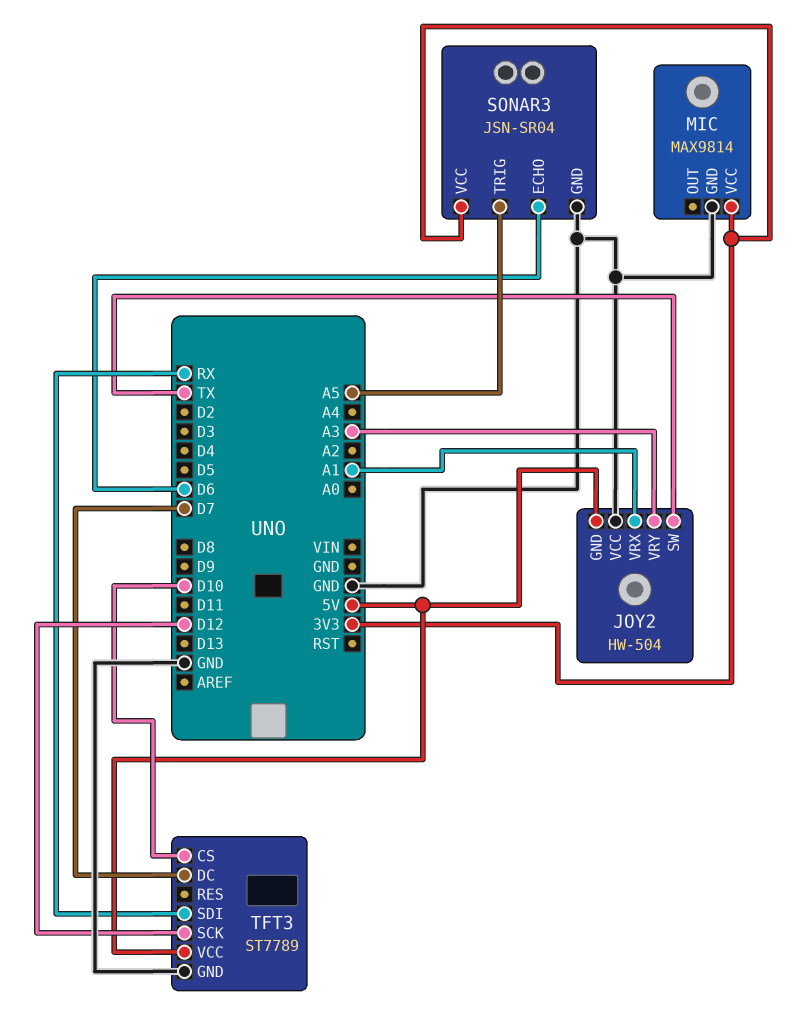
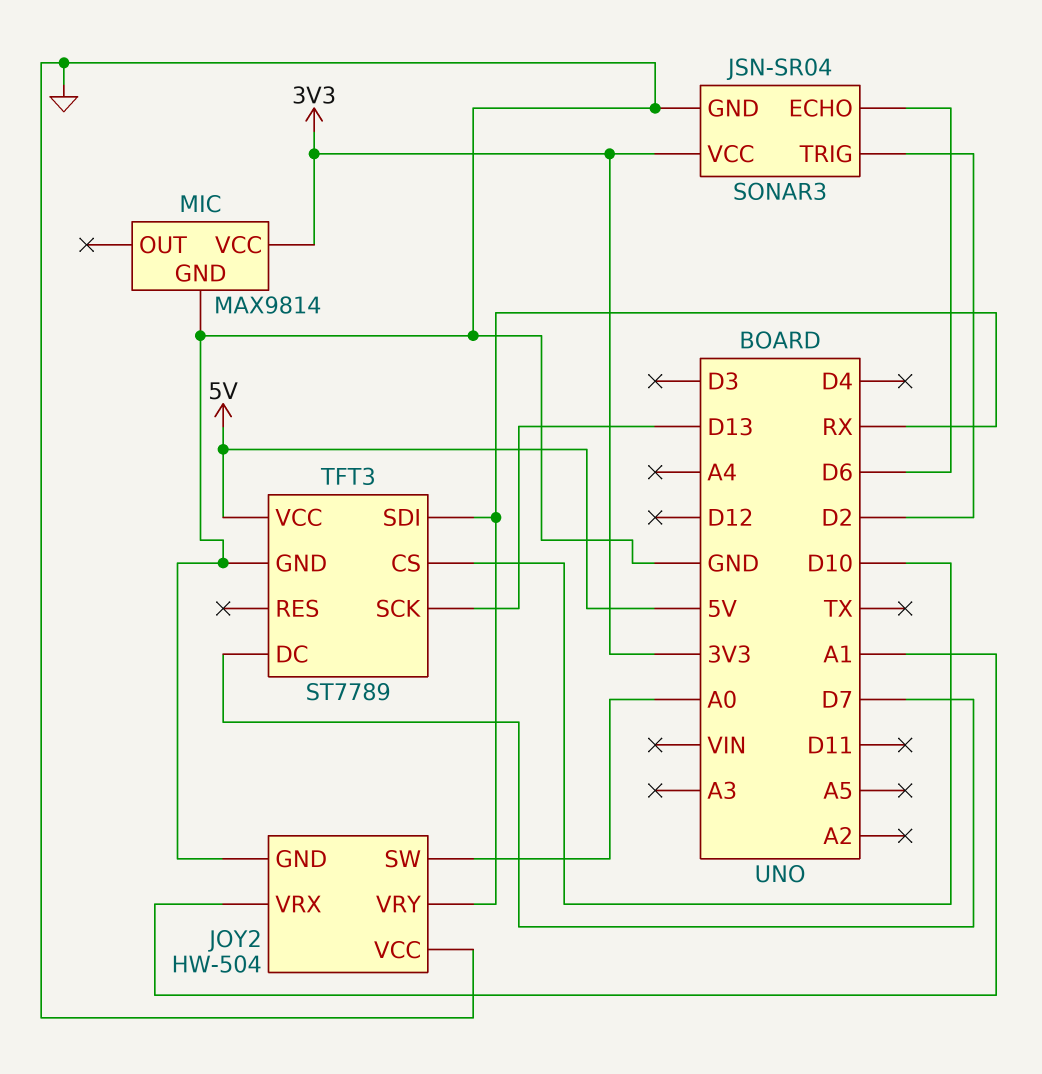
JOY2 pin GND: 5V -> GND
JOY2 pin SW: TX -> A0
JOY2 pin VRY: A3 -> RX
SONAR3 pin TRIG: A5 -> D2
TFT3 pin SCK: D12 -> D13

